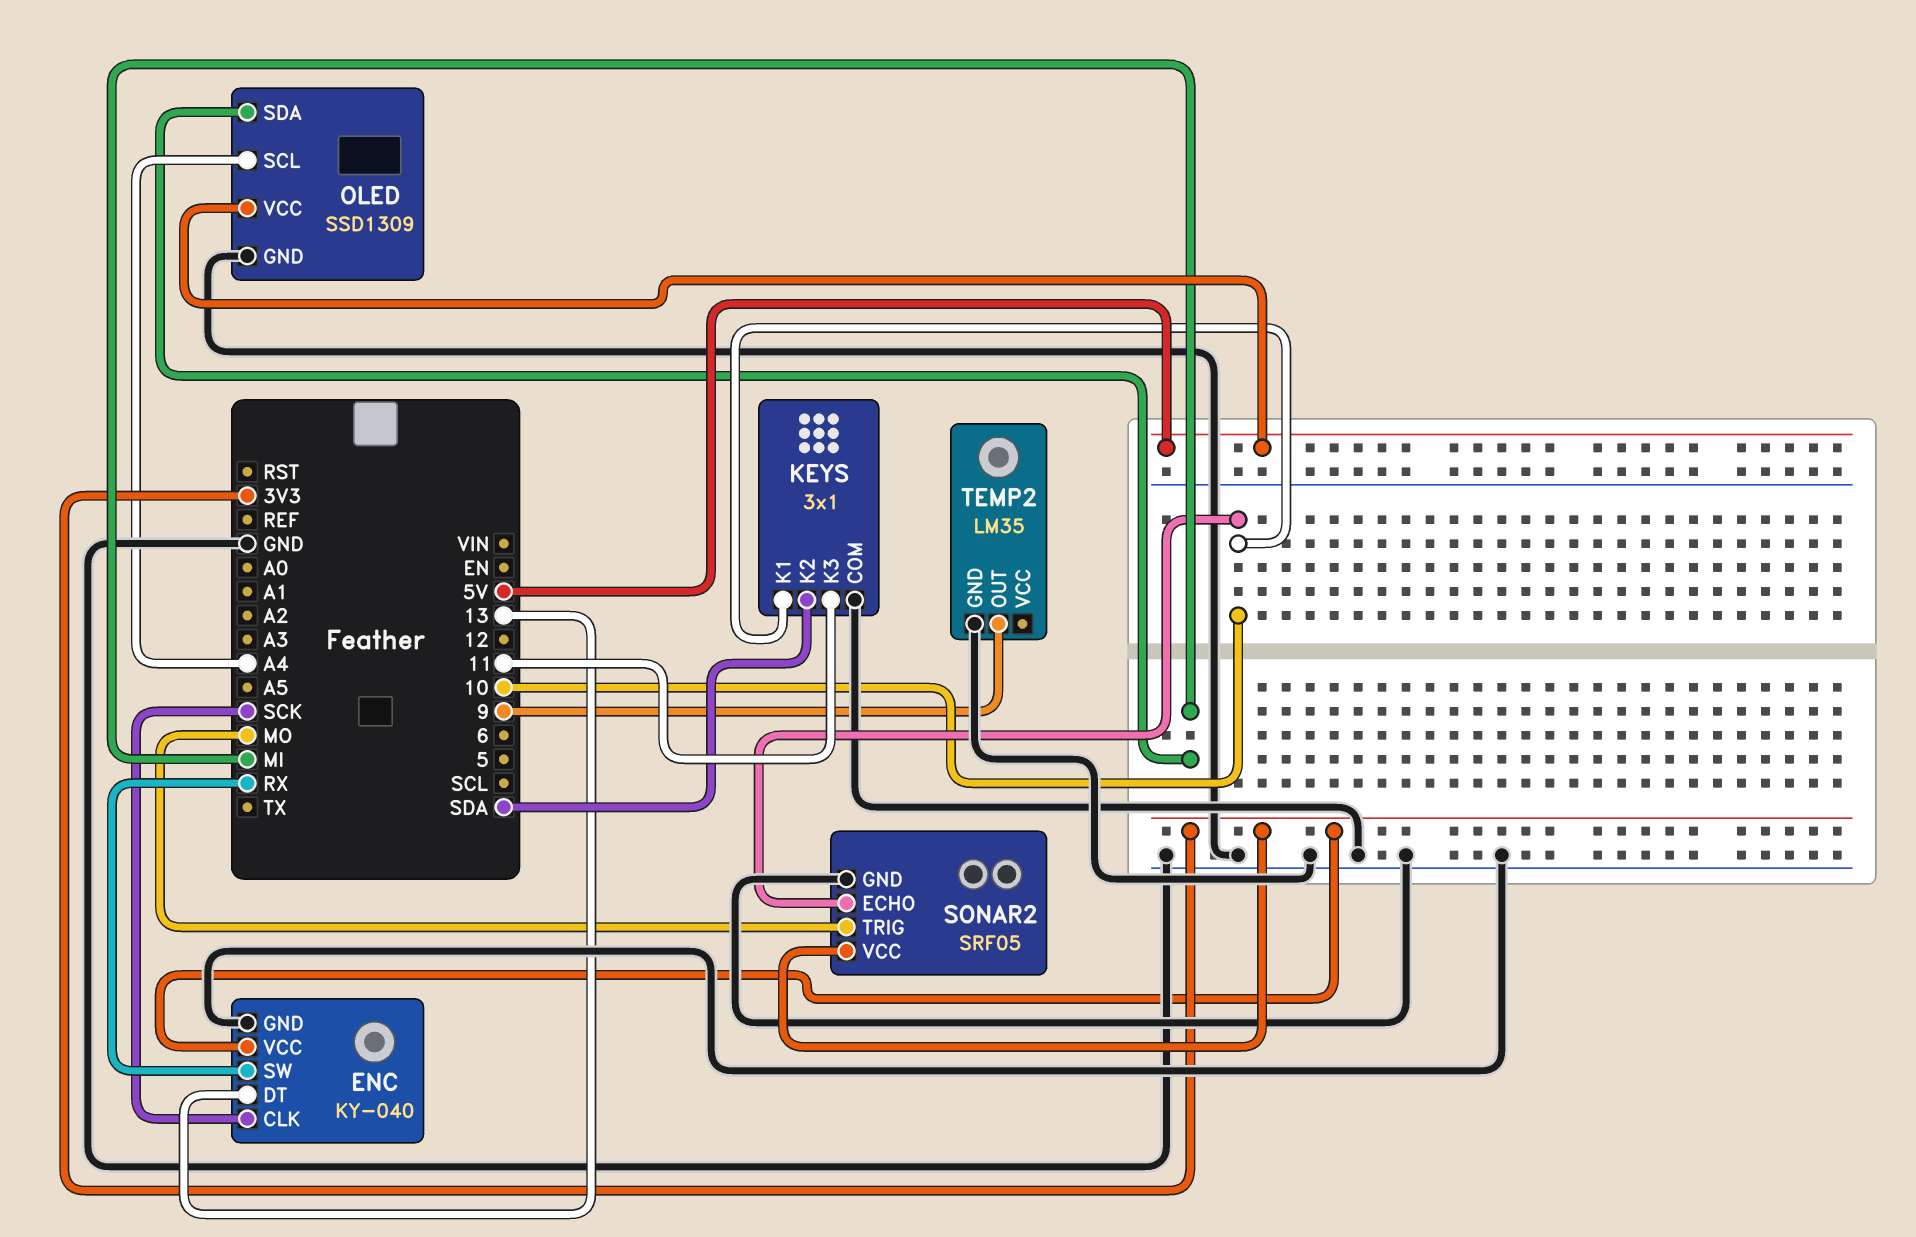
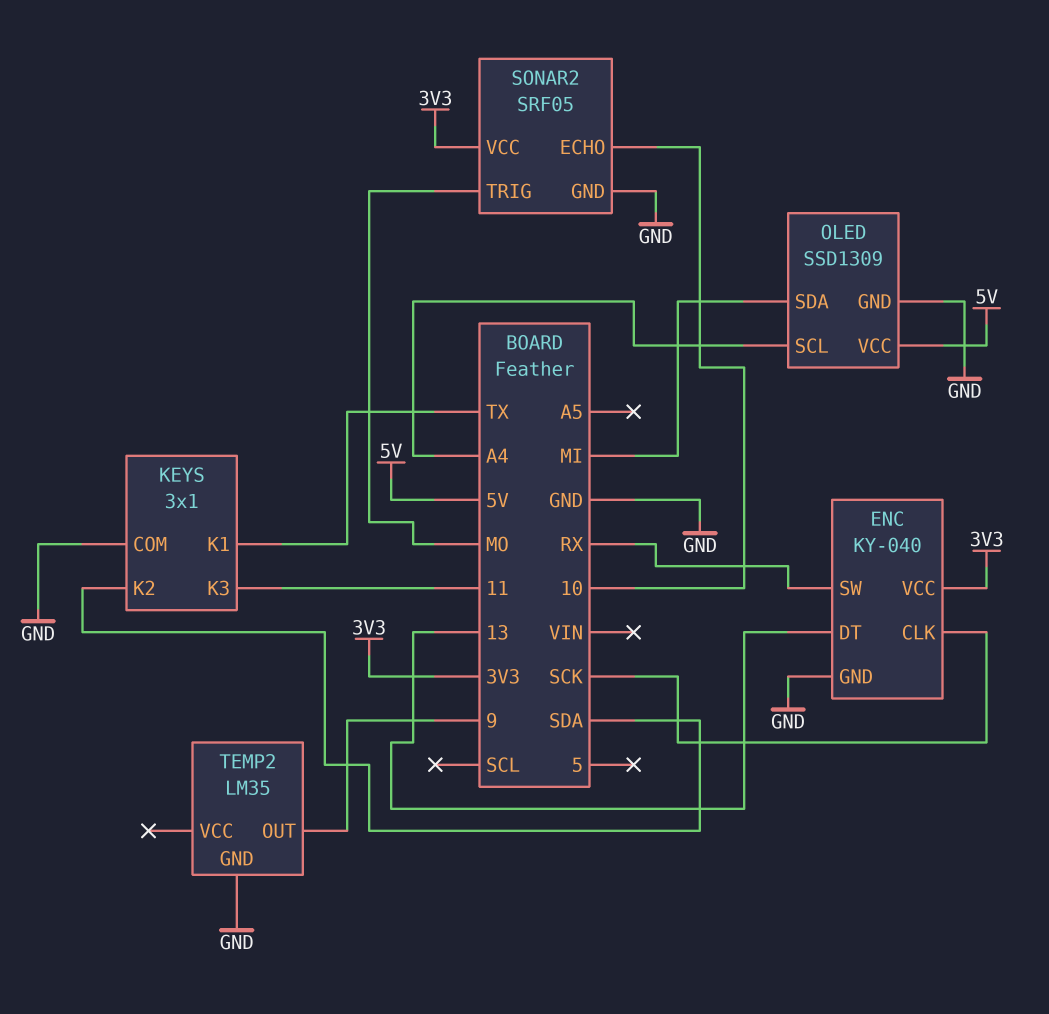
KEYS pin K1: 10 -> TX

